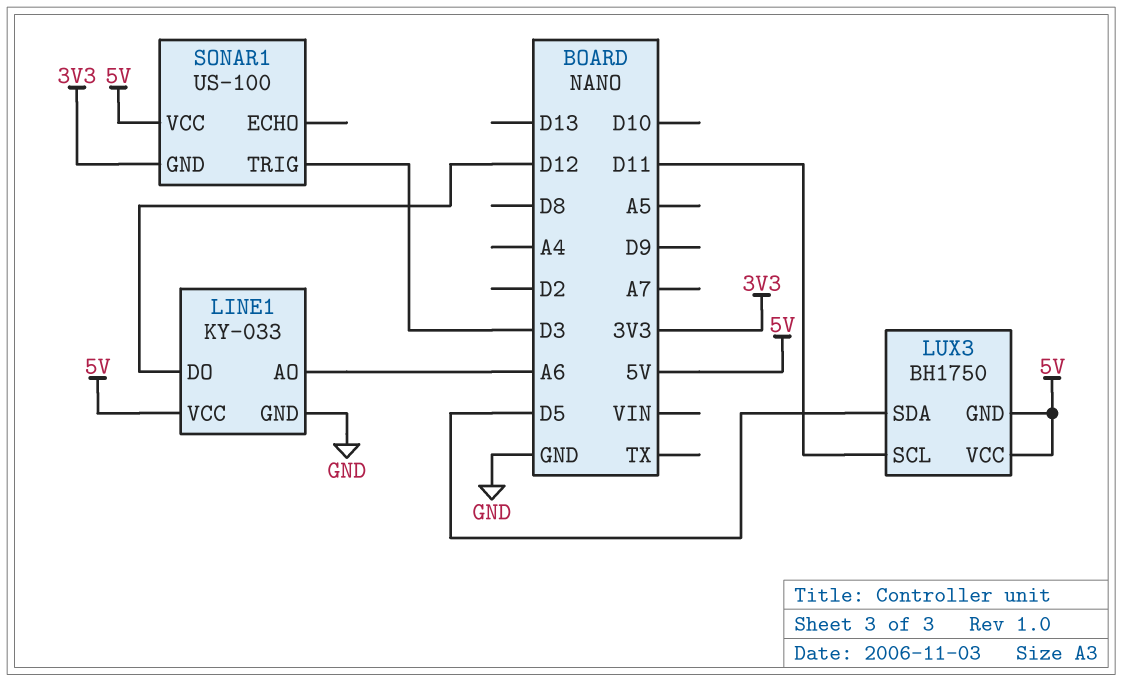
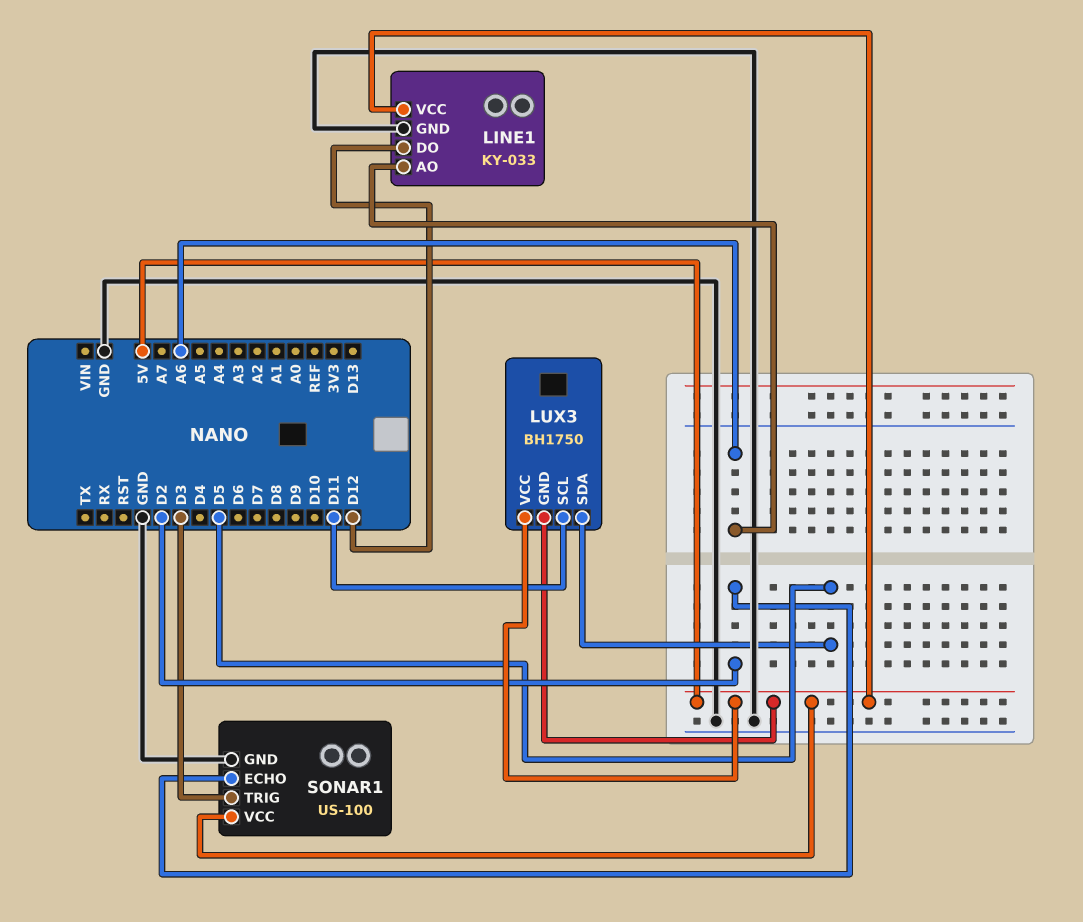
SONAR1 pin ECHO: none -> D2
SONAR1 pin GND: 3V3 -> GND

